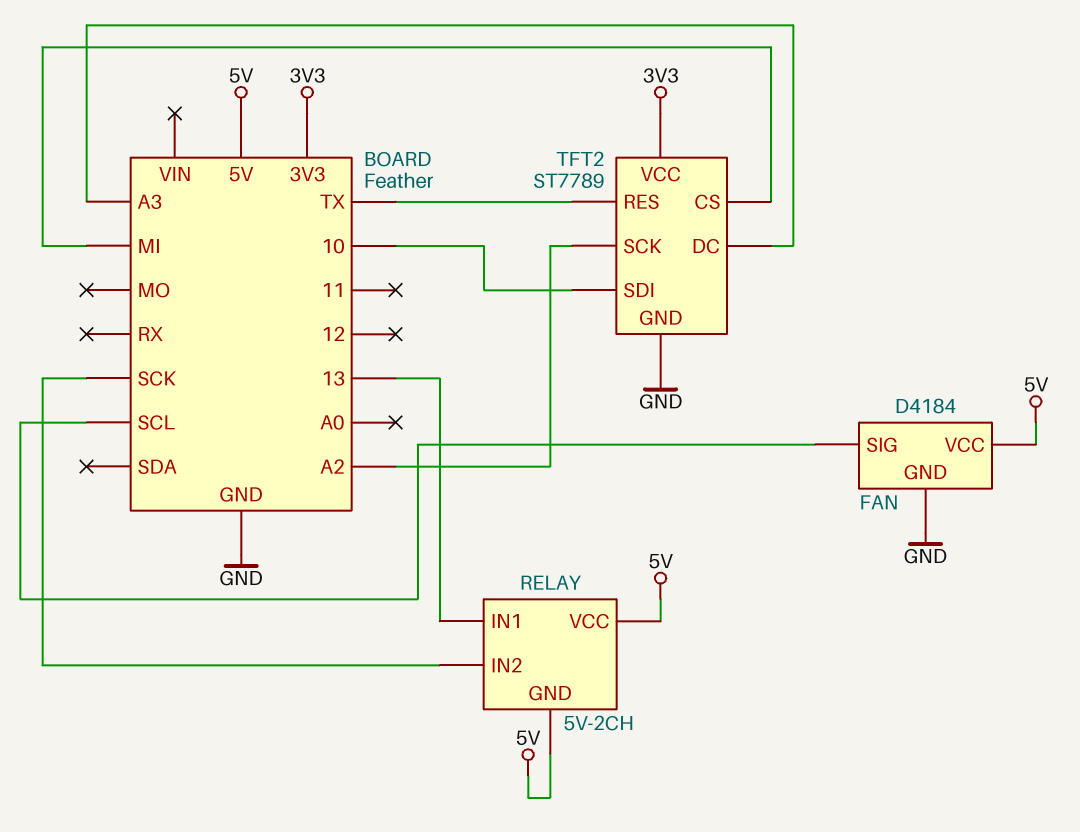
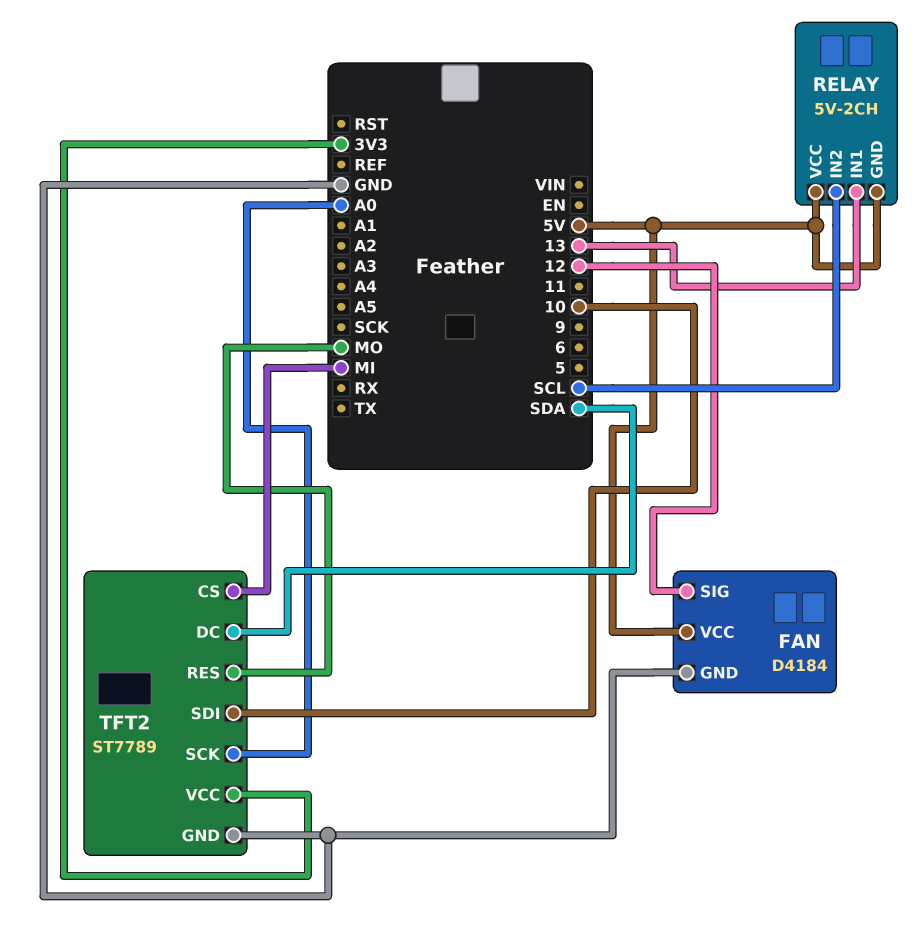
FAN pin SIG: SCL -> 12
RELAY pin IN2: SCK -> SCL
TFT2 pin DC: A3 -> SDA
TFT2 pin RES: TX -> MO
TFT2 pin SCK: A2 -> A0

